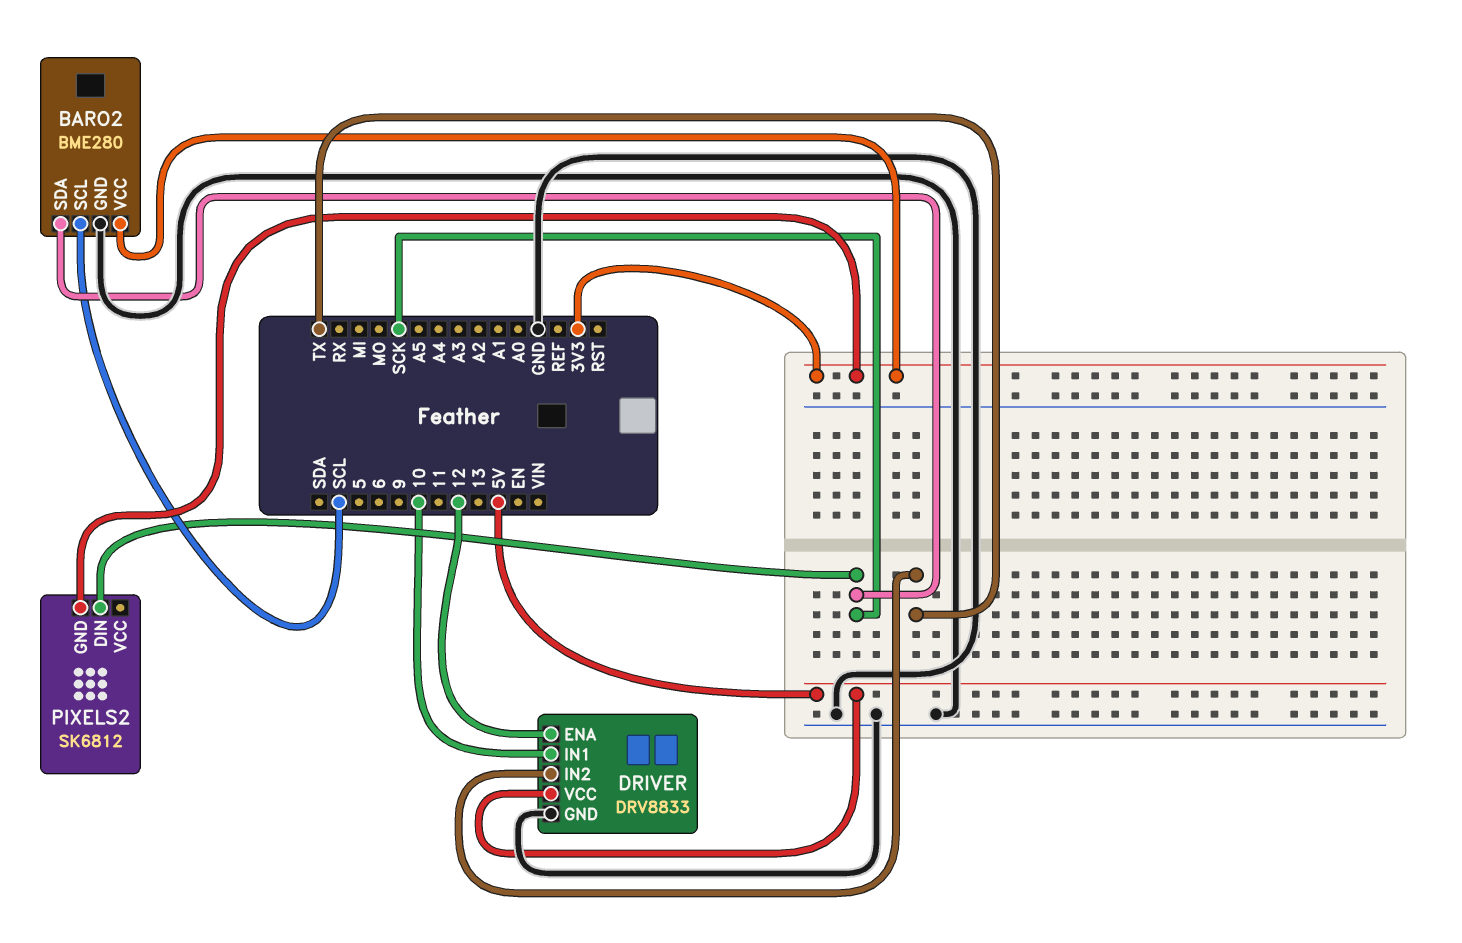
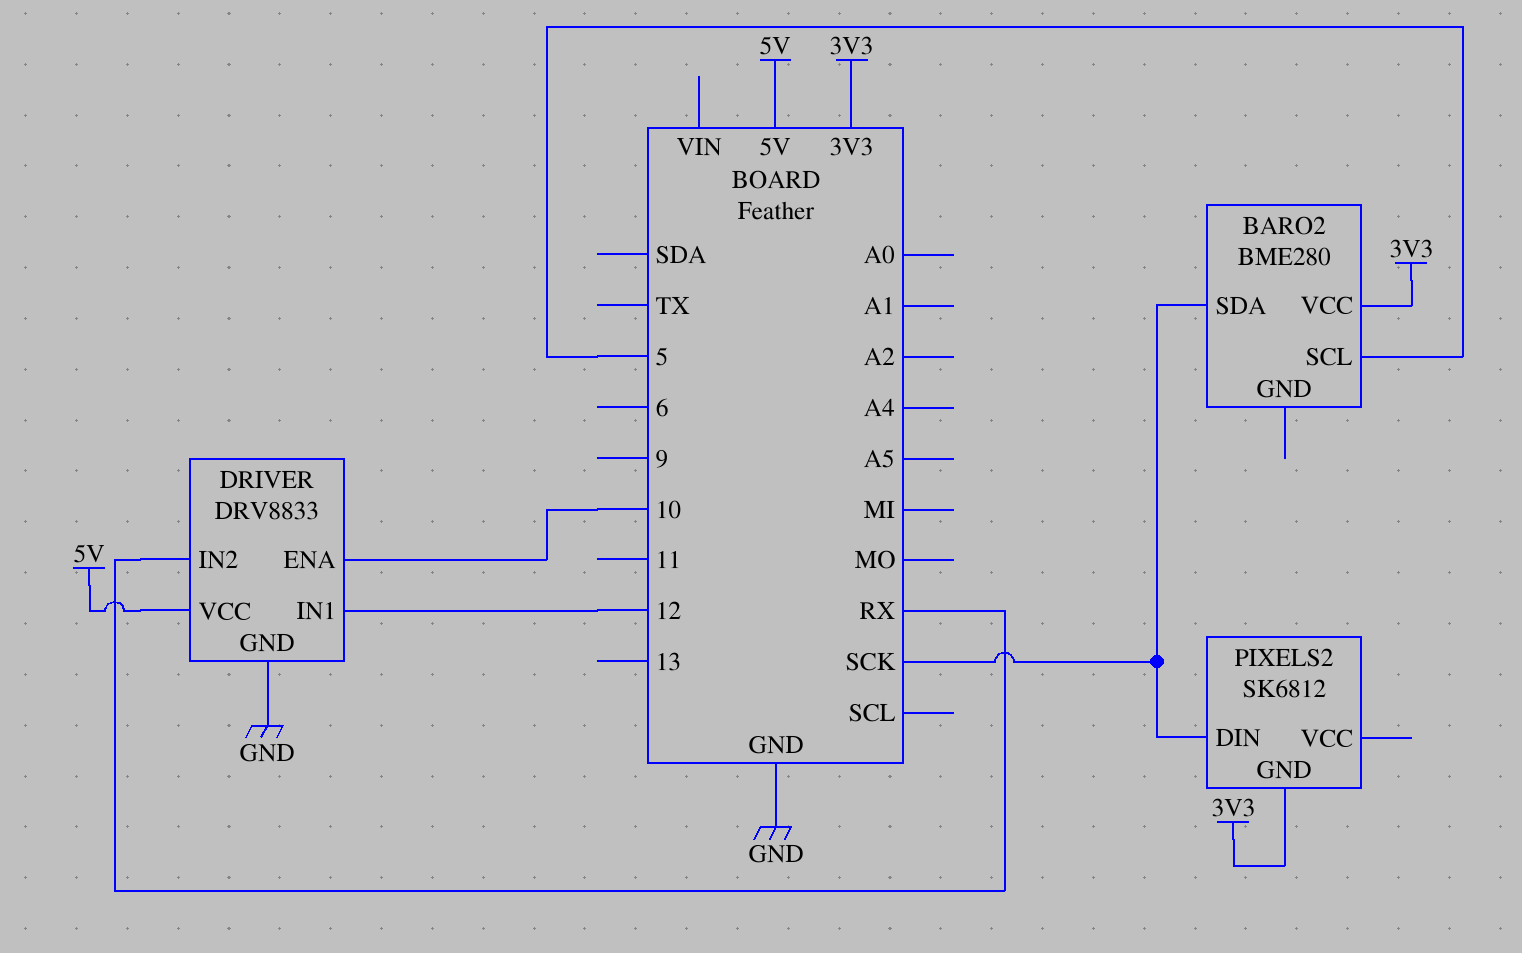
BARO2 pin GND: GND -> none
BARO2 pin SCL: SCL -> 5
DRIVER pin ENA: 12 -> 10
DRIVER pin IN1: 10 -> 12
DRIVER pin IN2: TX -> RX

